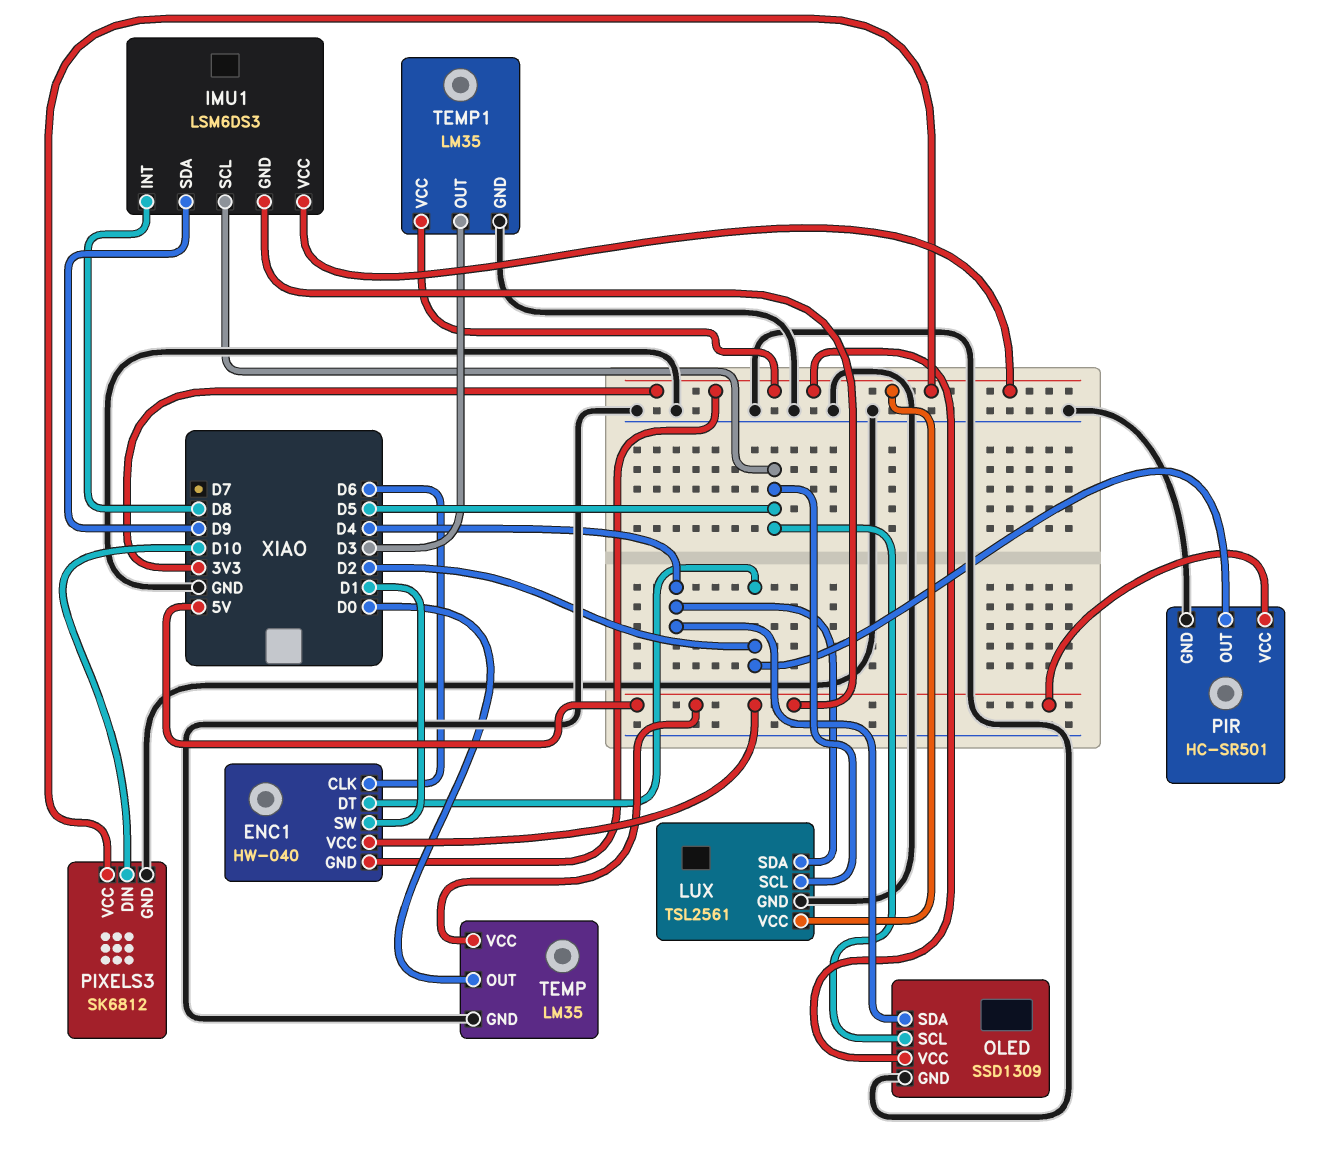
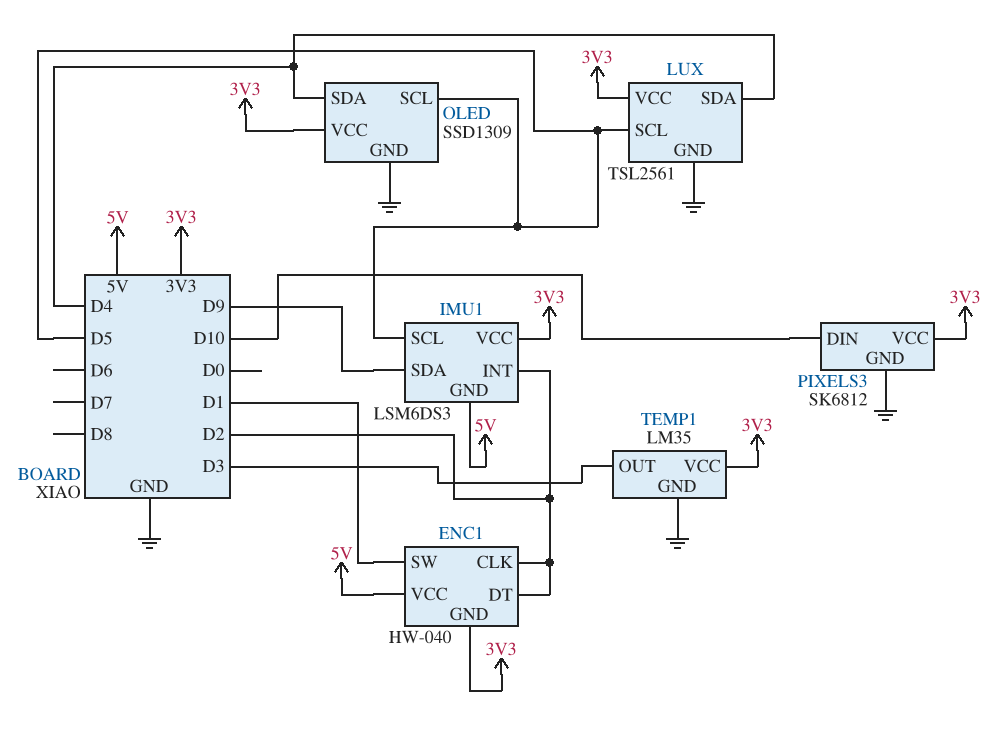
ENC1 pin CLK: D6 -> D2
IMU1 pin INT: D8 -> D2
PIR: HC-SR501 -> none
PIR pin GND: GND -> none
PIR pin OUT: D2 -> none
PIR pin VCC: 5V -> none
TEMP: LM35 -> none
TEMP pin GND: GND -> none
TEMP pin OUT: D0 -> none
TEMP pin VCC: 5V -> none

